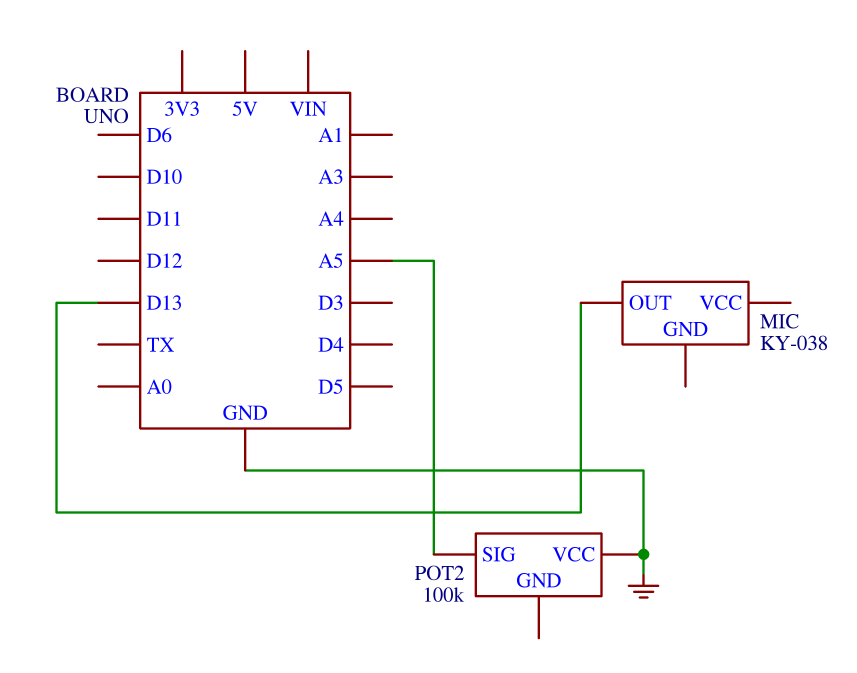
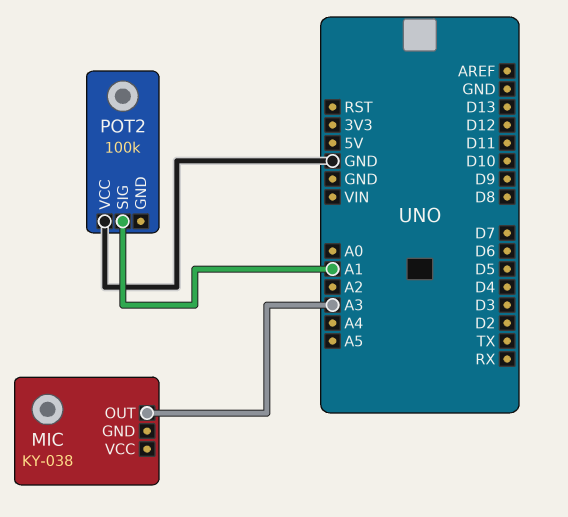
MIC pin OUT: D13 -> A3
POT2 pin SIG: A5 -> A1

